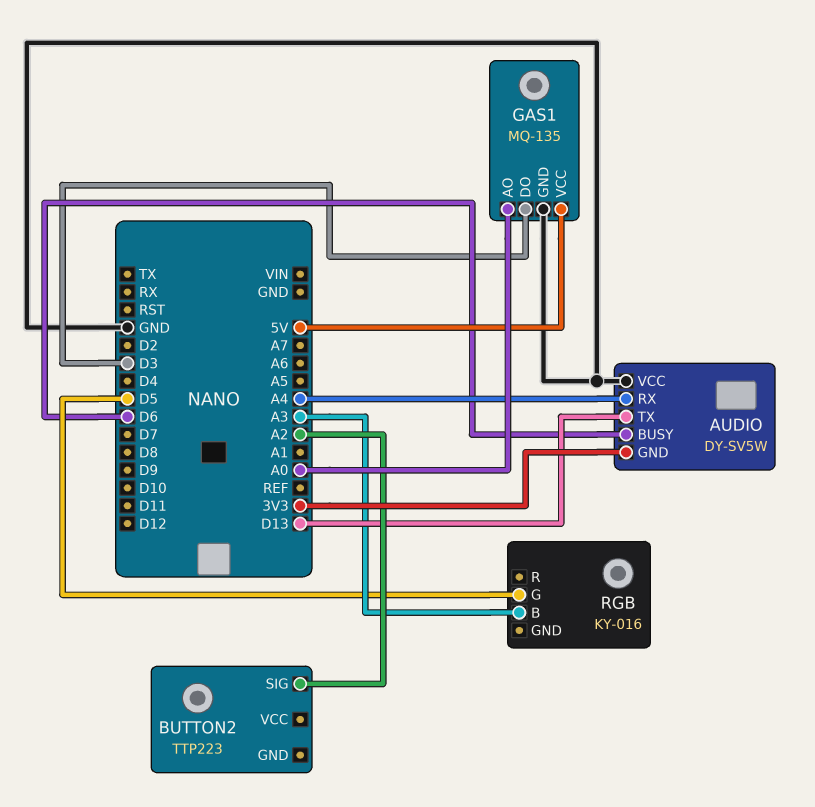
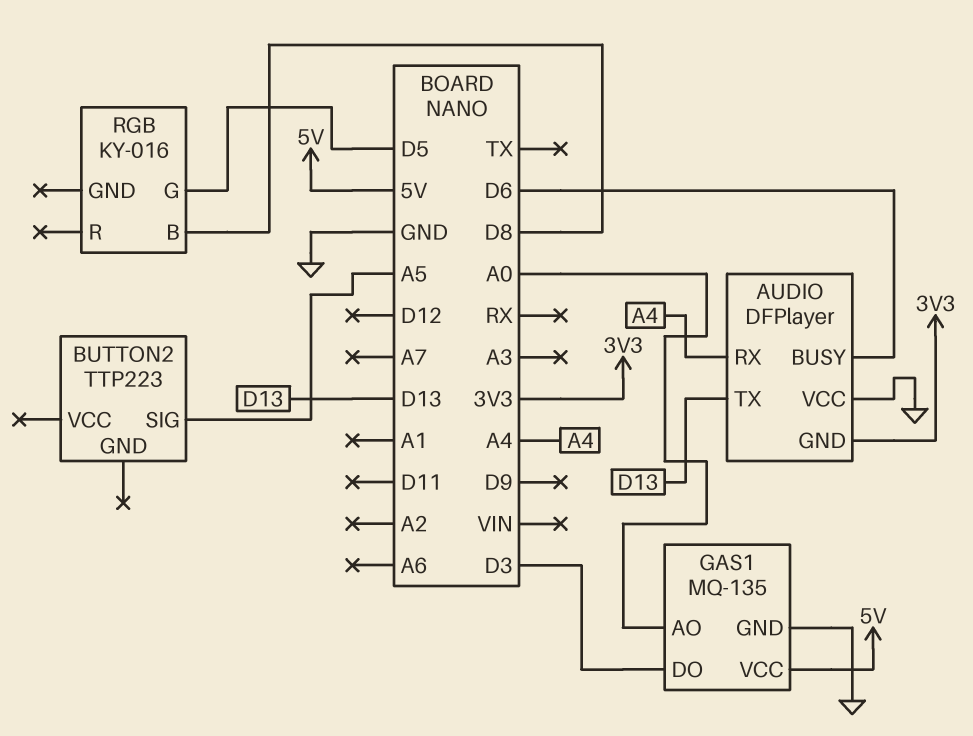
AUDIO: DY-SV5W -> DFPlayer
BUTTON2 pin SIG: A2 -> A5
RGB pin B: A3 -> D8

